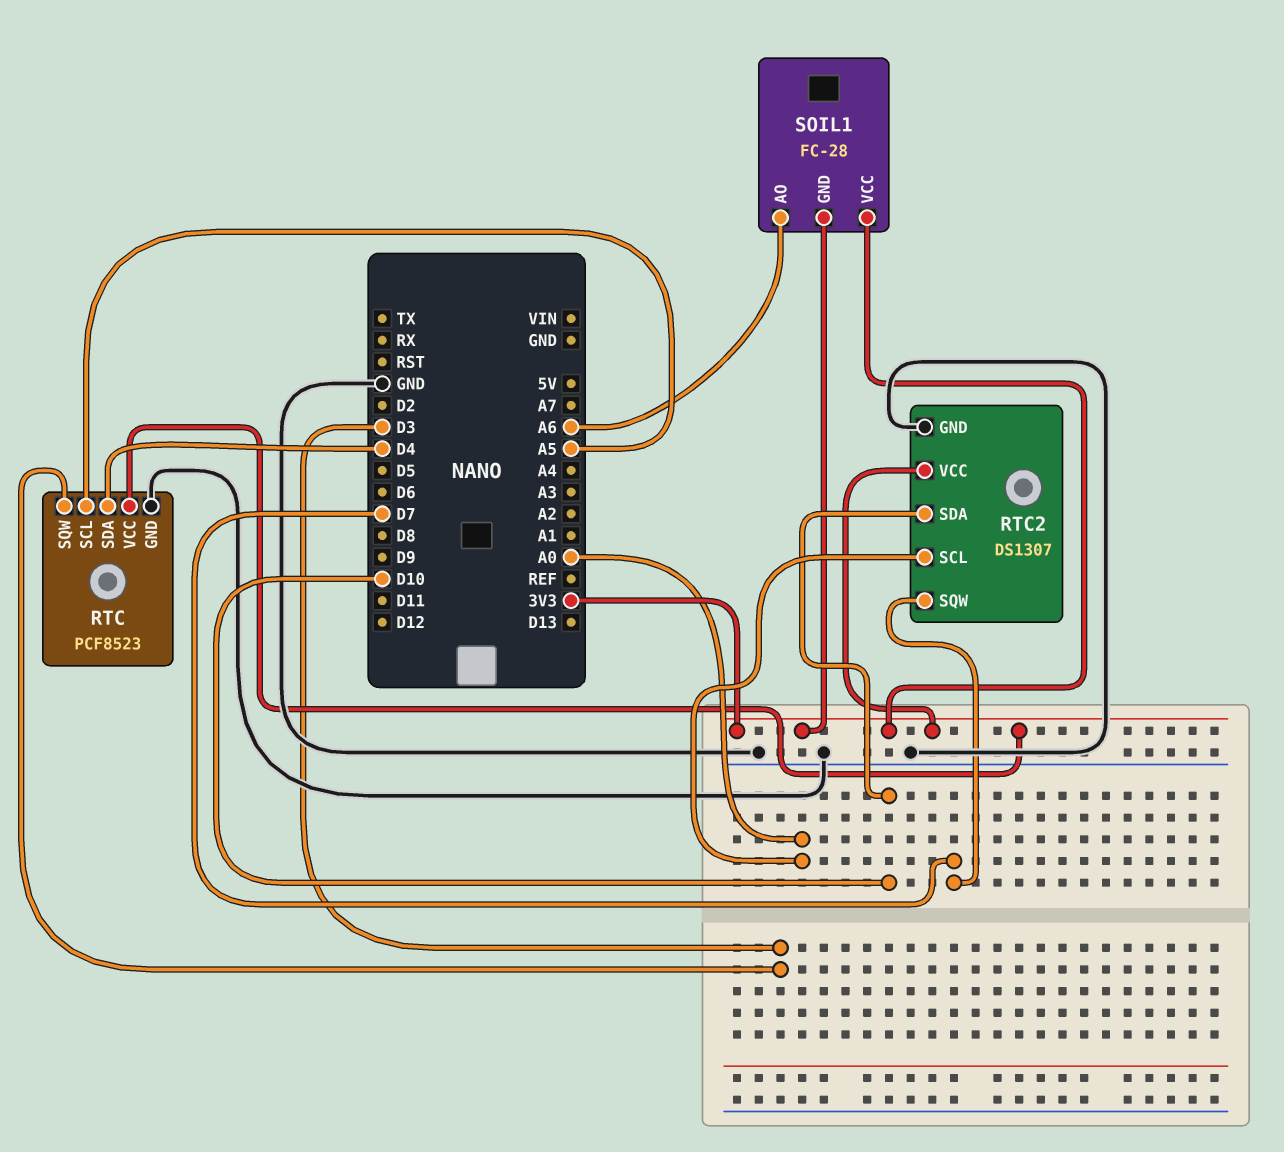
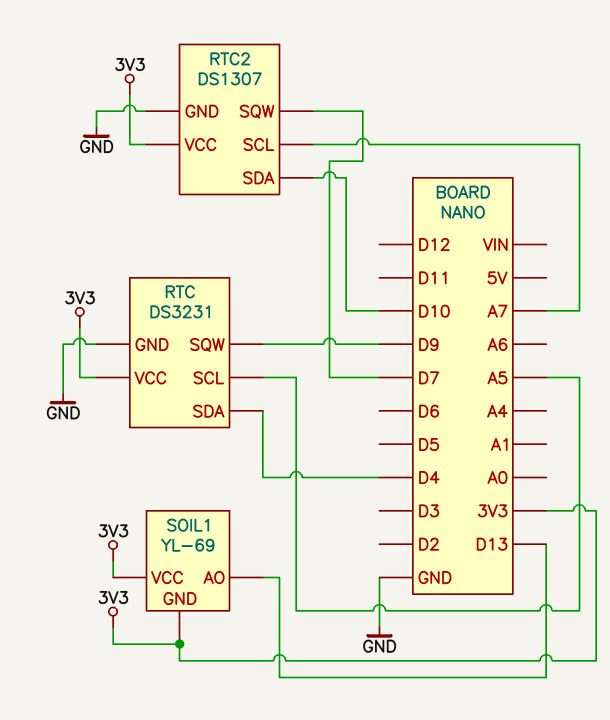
RTC: PCF8523 -> DS3231
RTC pin SQW: D3 -> D9
RTC2 pin SCL: A0 -> A7
SOIL1: FC-28 -> YL-69
SOIL1 pin AO: A6 -> D13

